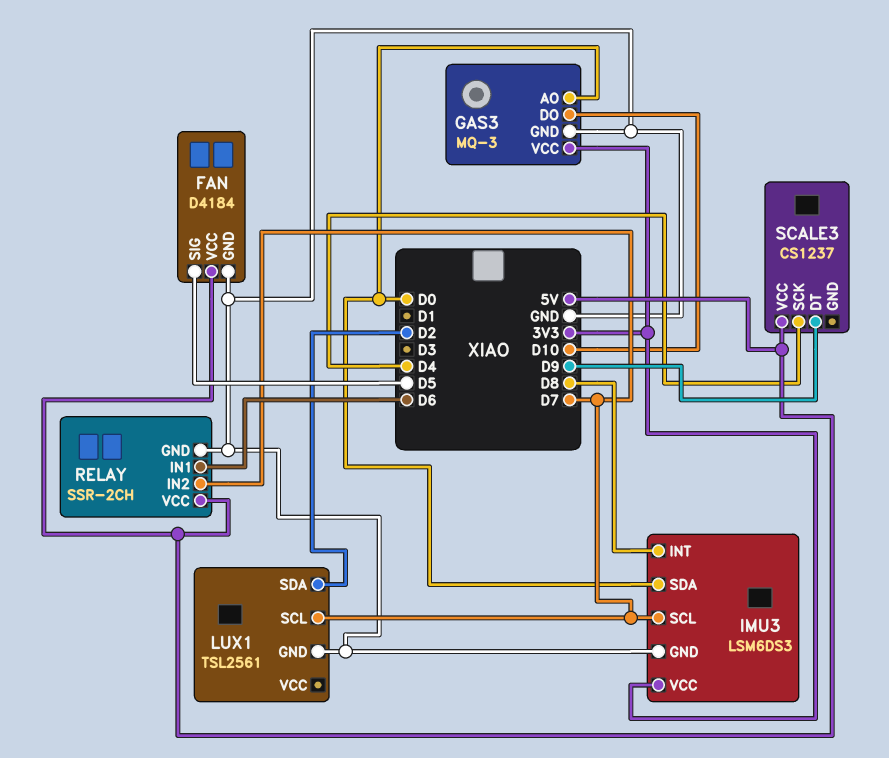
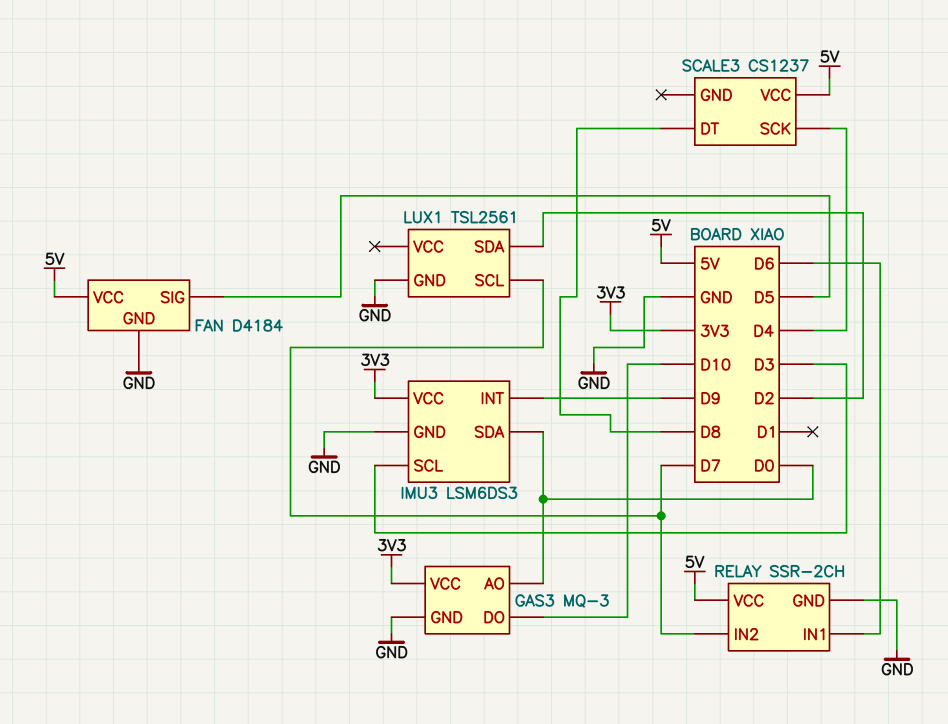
IMU3 pin INT: D8 -> D9
IMU3 pin SCL: D7 -> D3
SCALE3 pin DT: D9 -> D8

